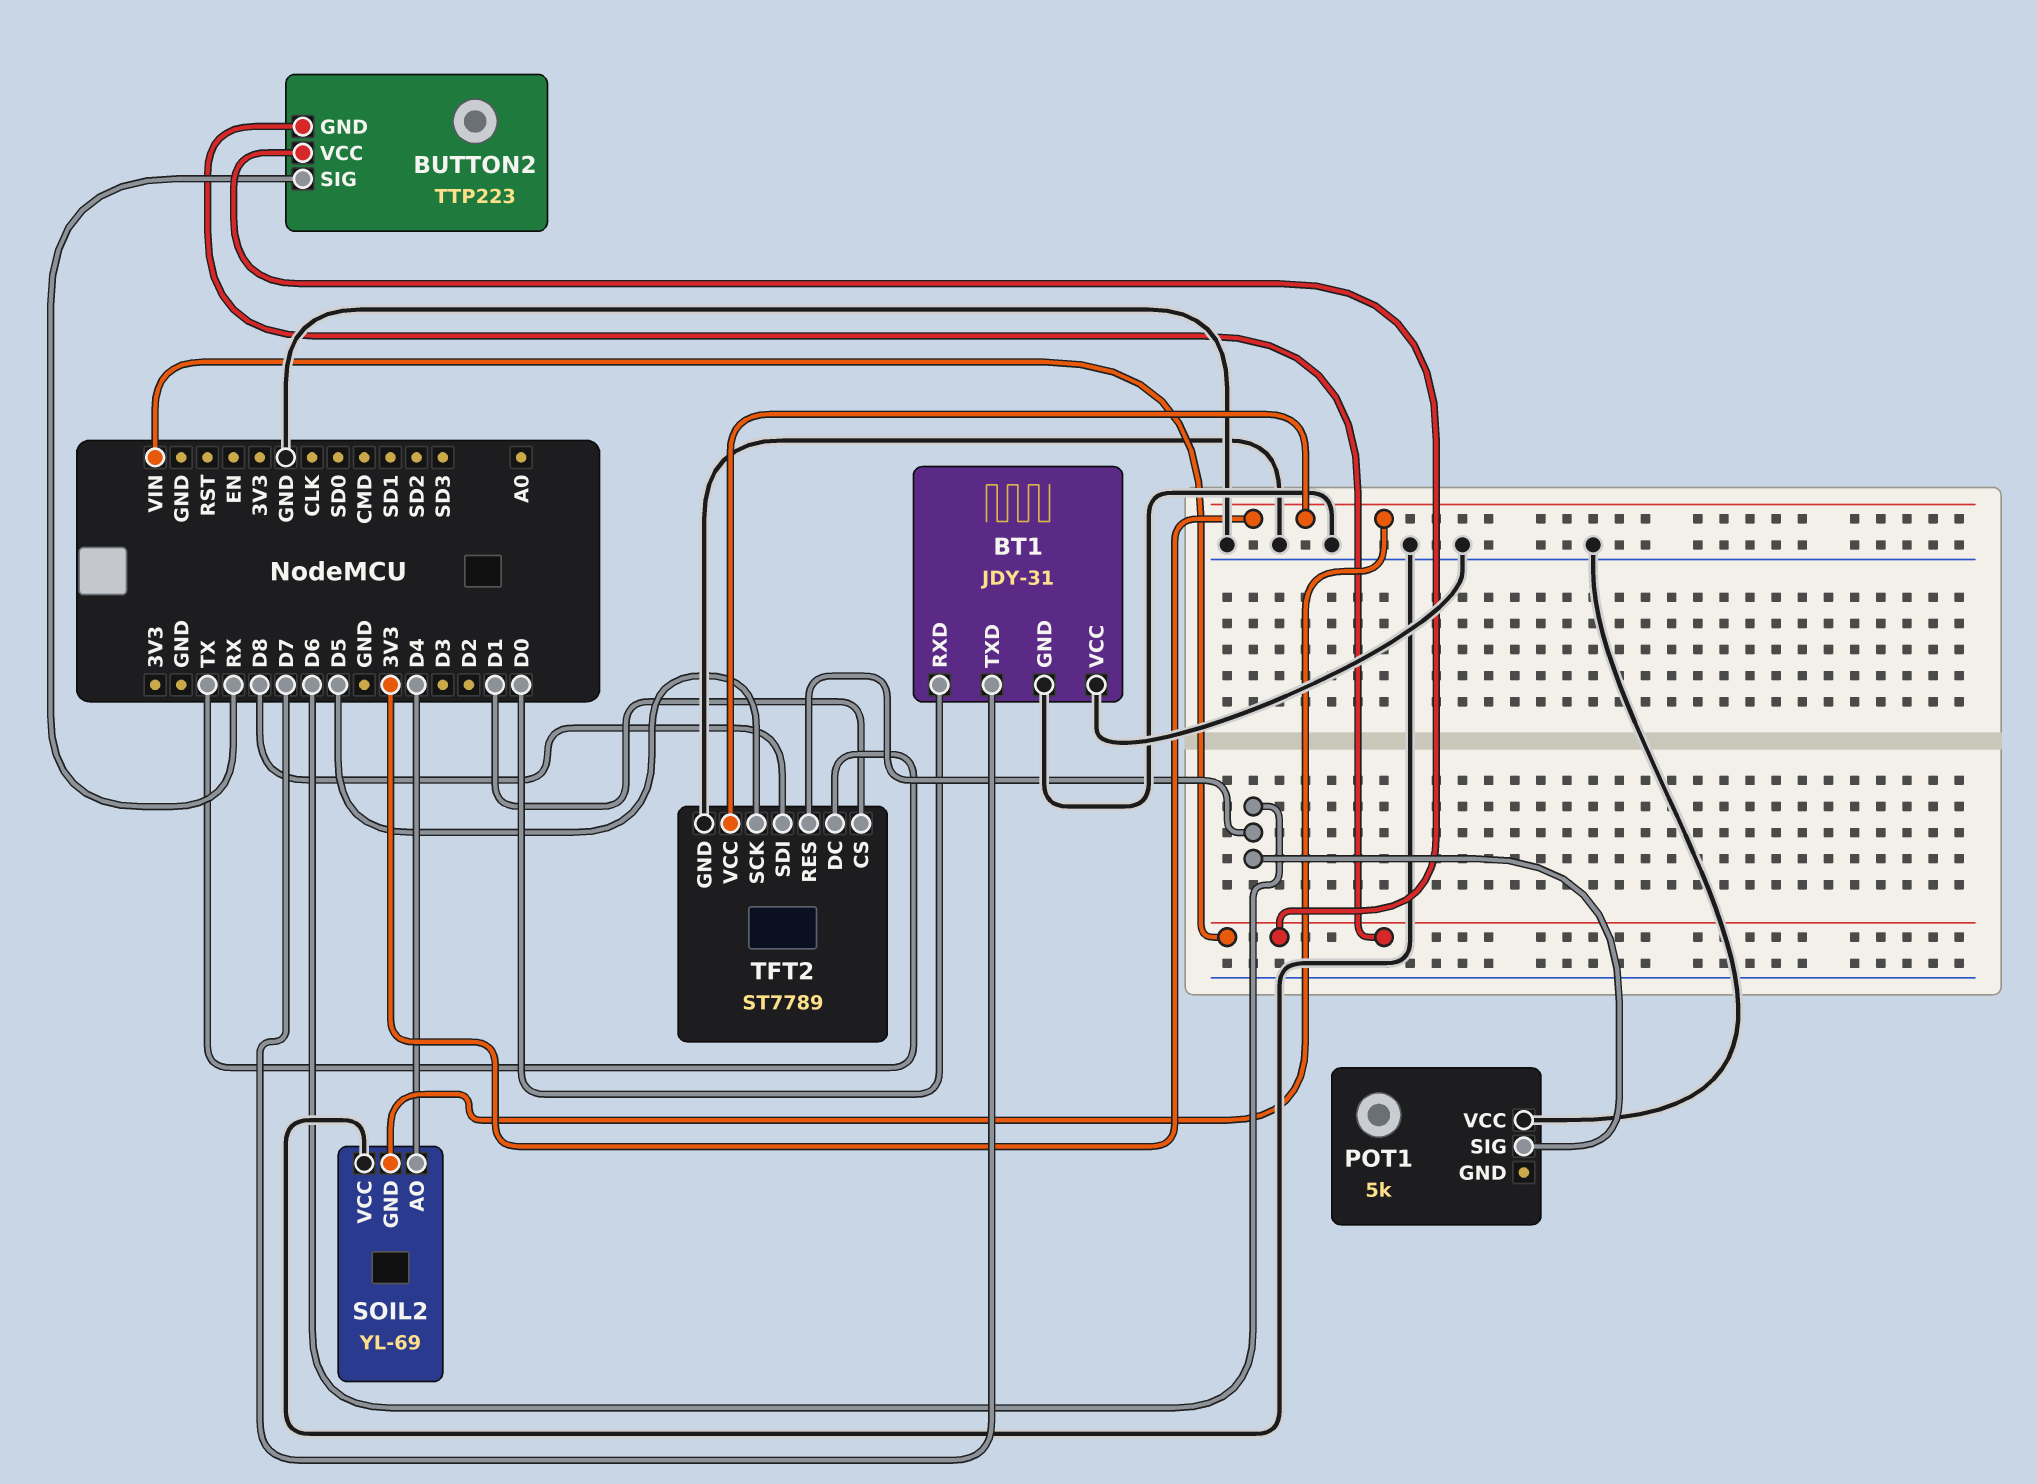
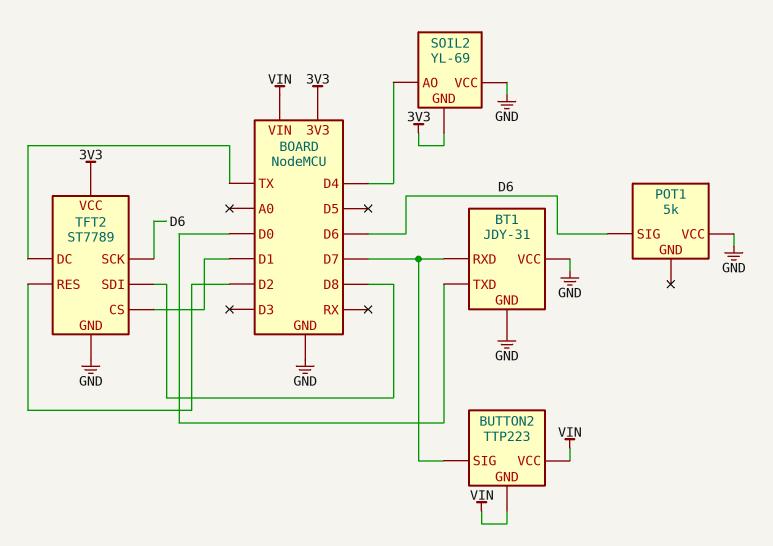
BT1 pin RXD: D0 -> D7
BT1 pin TXD: D7 -> D0
BUTTON2 pin SIG: RX -> D7
TFT2 pin RES: D6 -> D2
TFT2 pin SCK: D5 -> D6

